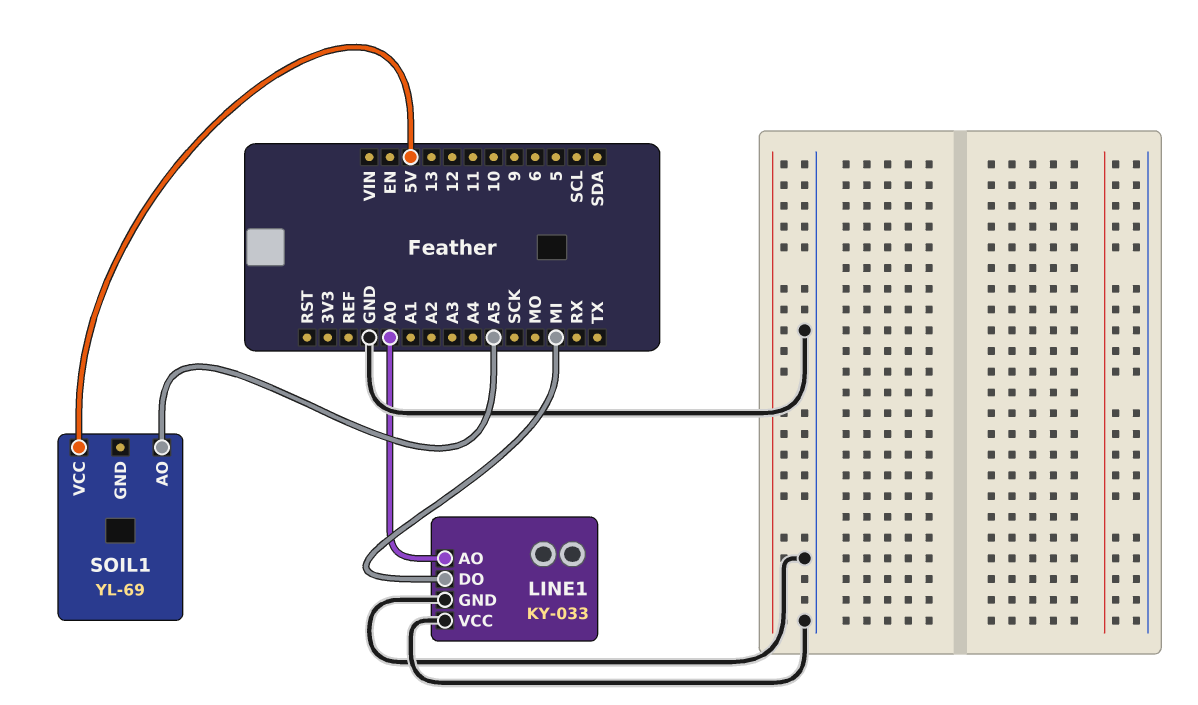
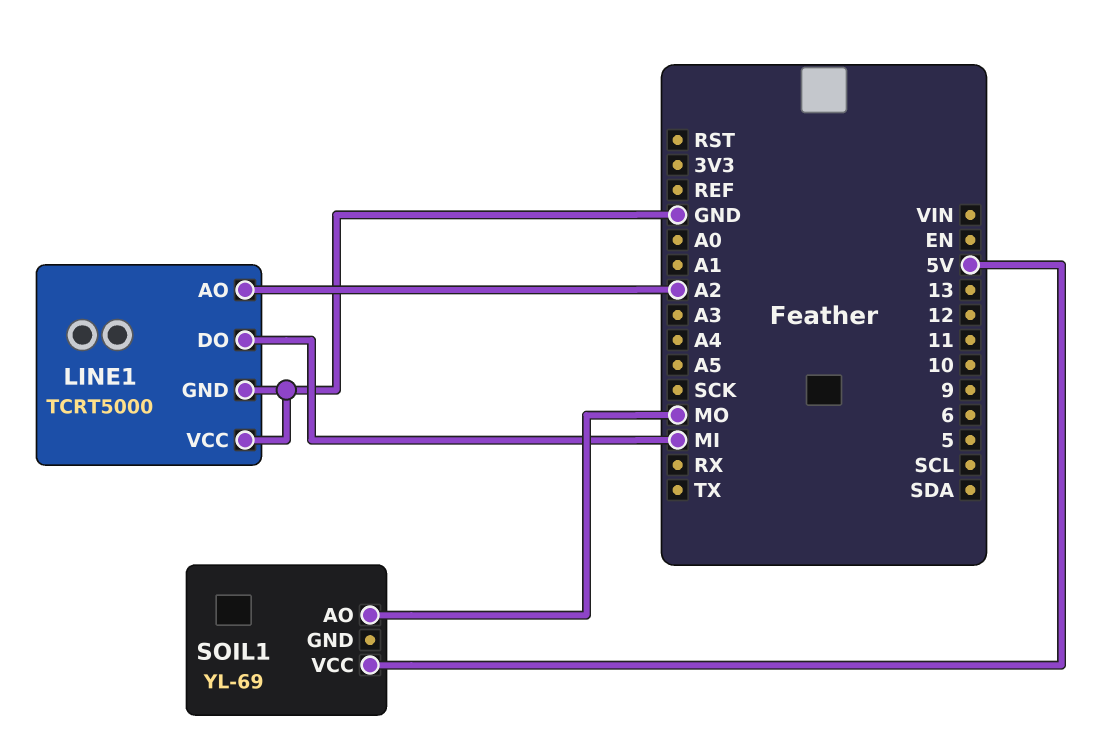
LINE1: KY-033 -> TCRT5000
LINE1 pin AO: A0 -> A2
SOIL1 pin AO: A5 -> MO

